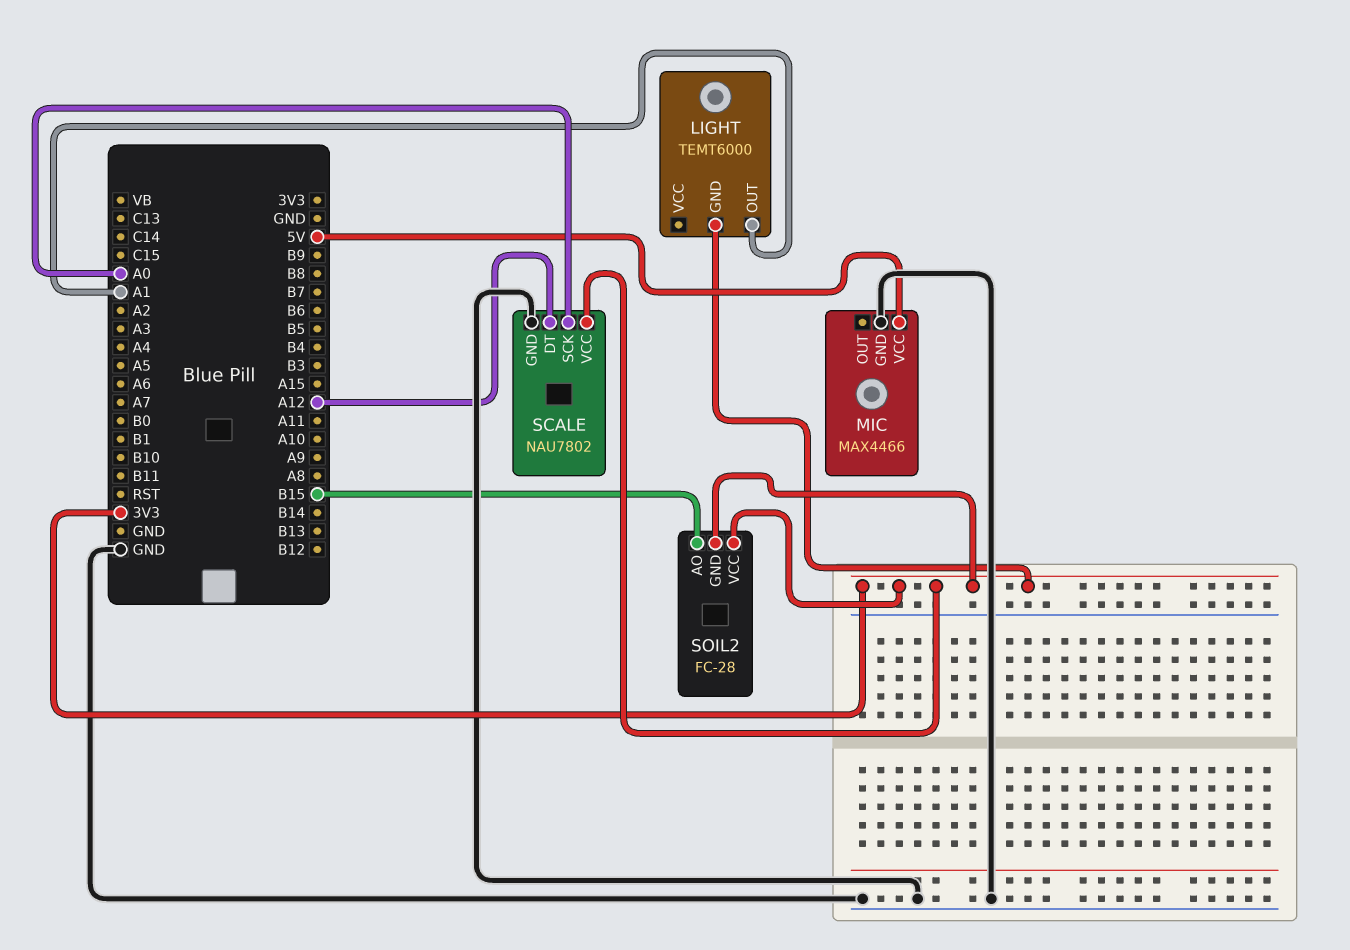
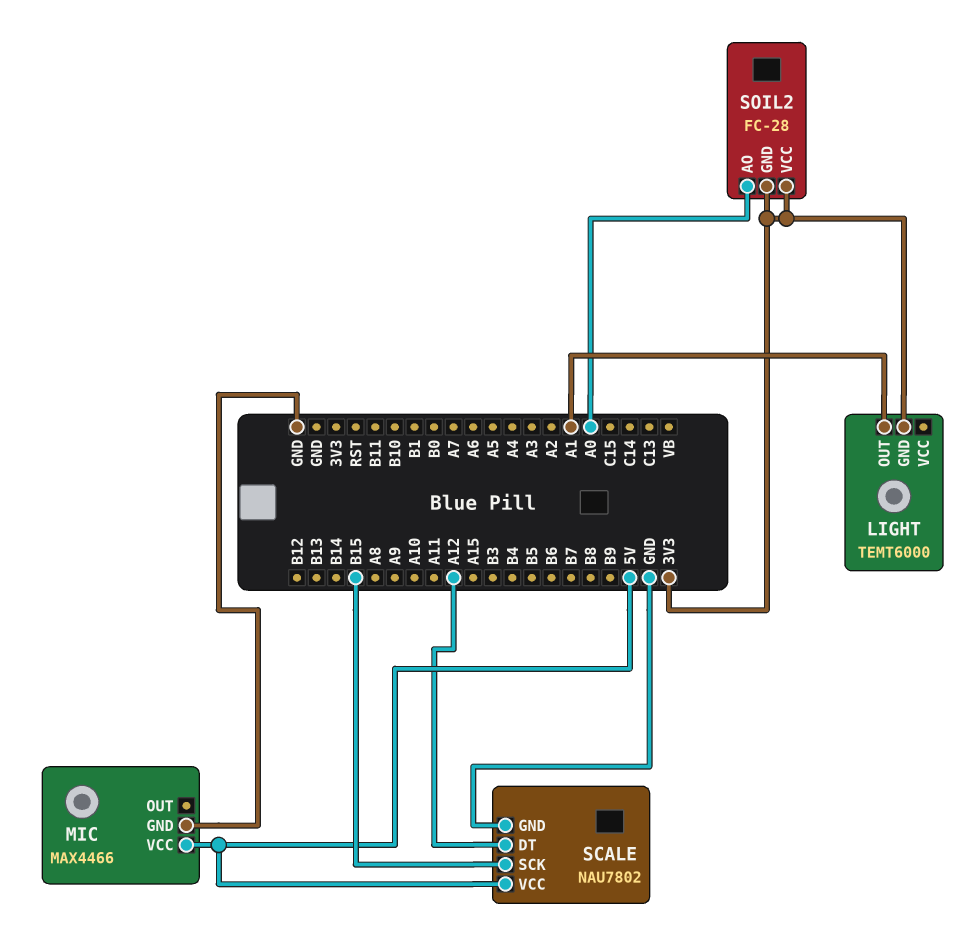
SCALE pin SCK: A0 -> B15
SCALE pin VCC: 3V3 -> 5V
SOIL2 pin AO: B15 -> A0

